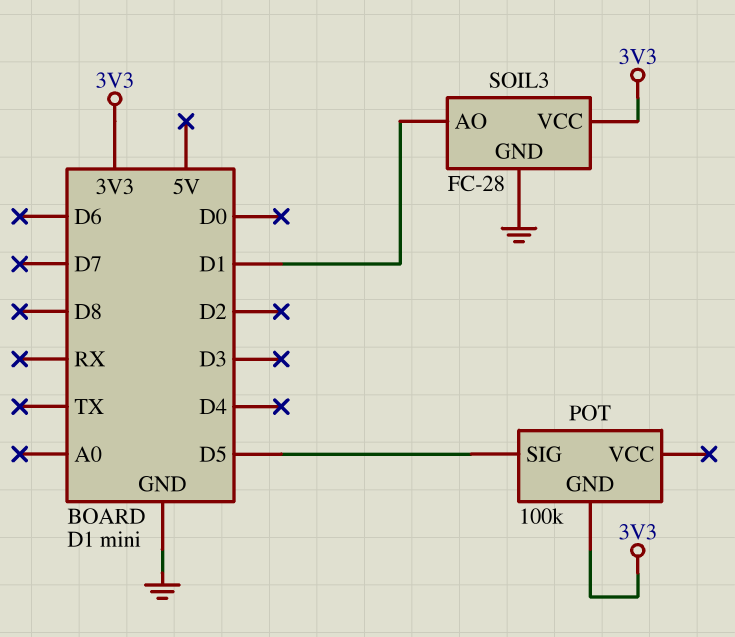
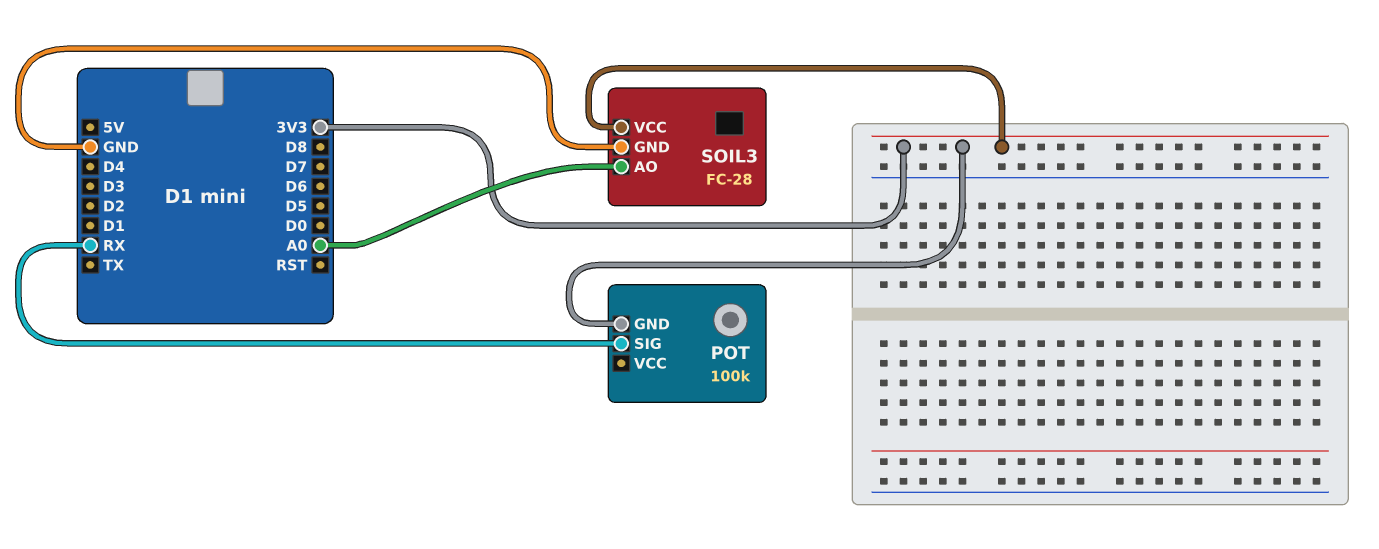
POT pin SIG: D5 -> RX
SOIL3 pin AO: D1 -> A0

